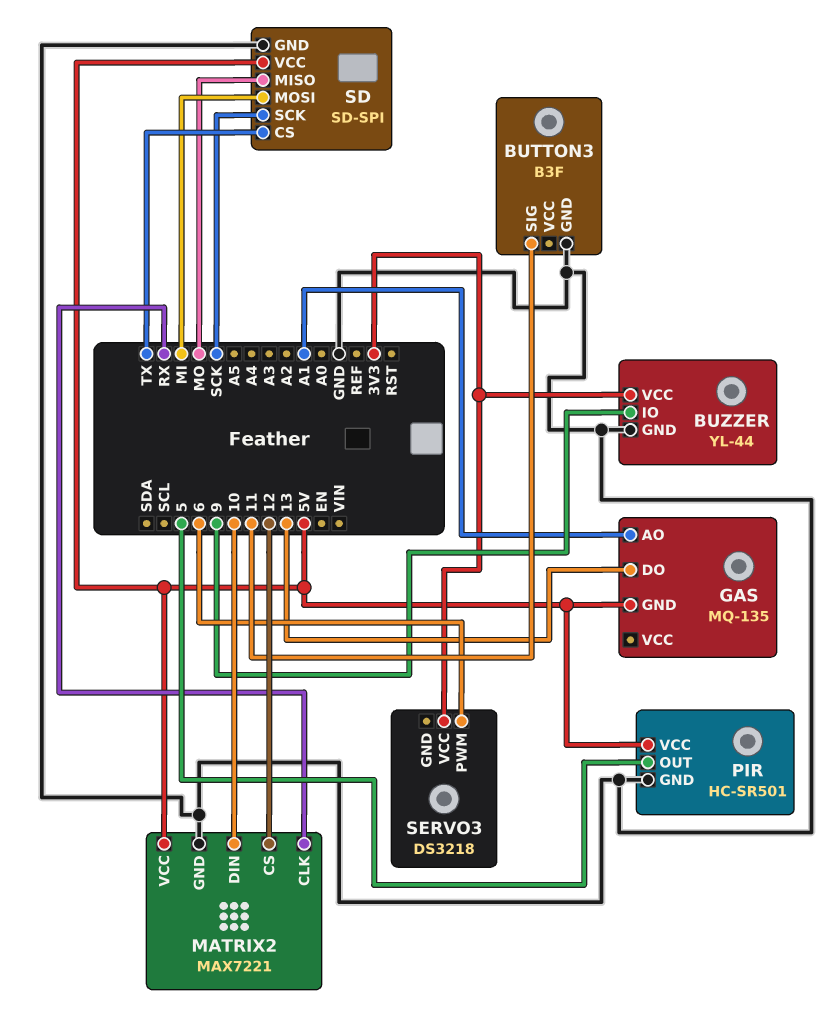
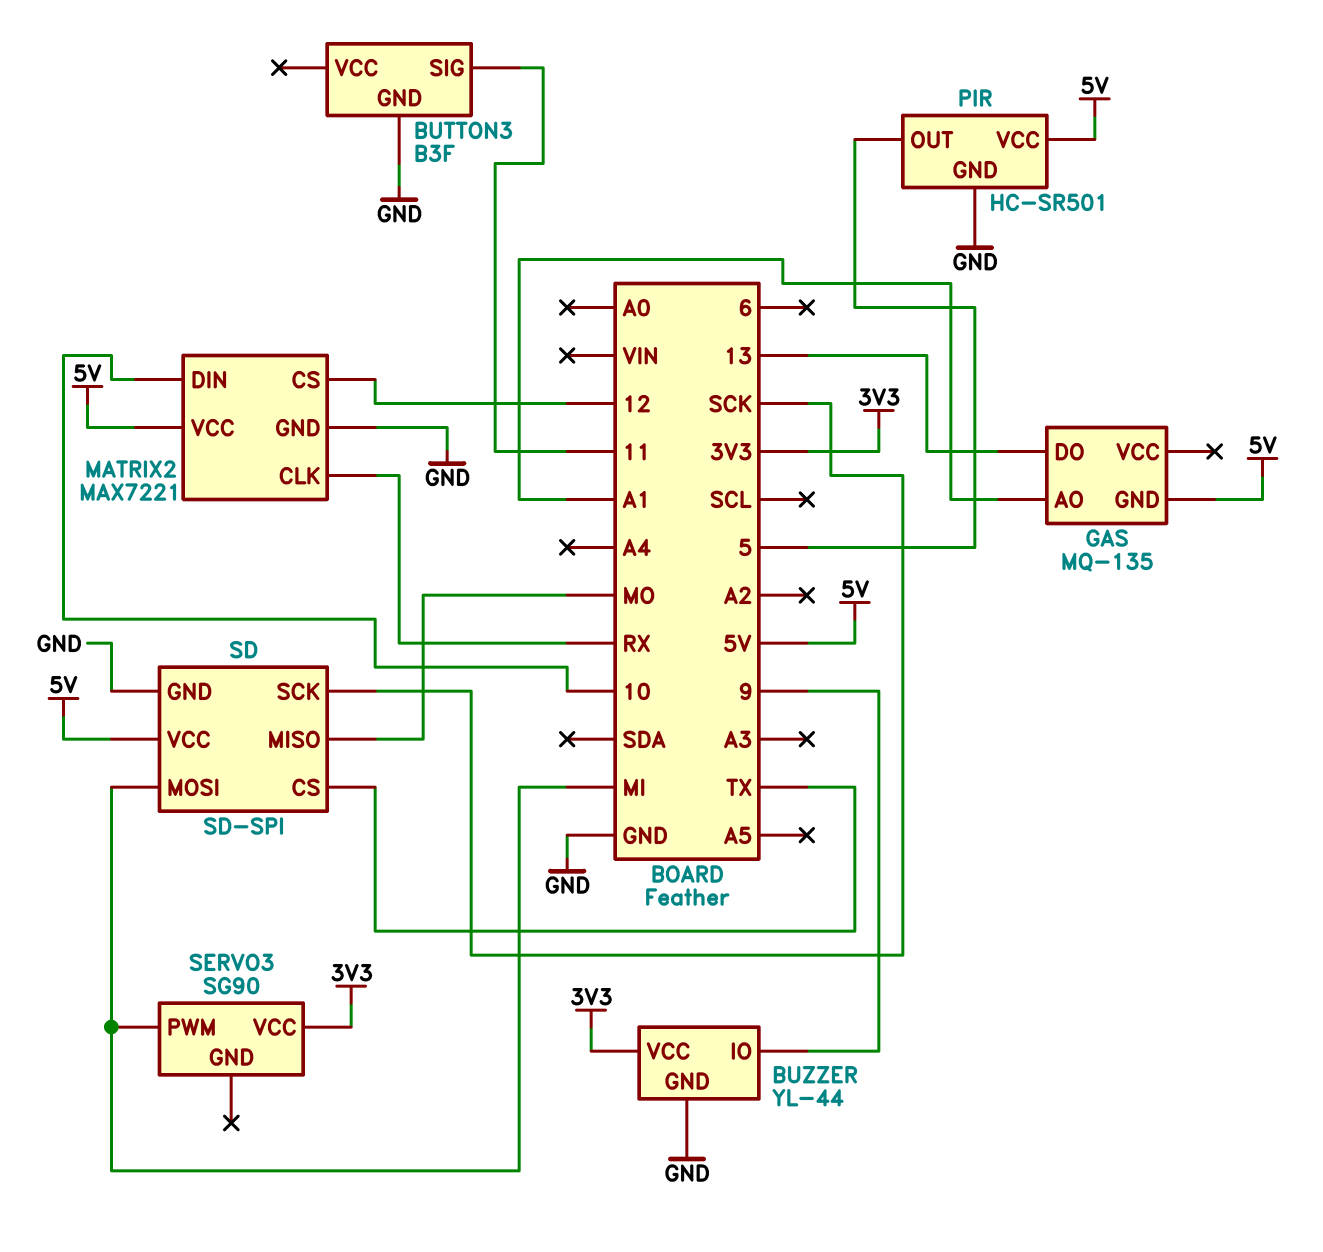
SERVO3: DS3218 -> SG90
SERVO3 pin PWM: 6 -> MI

